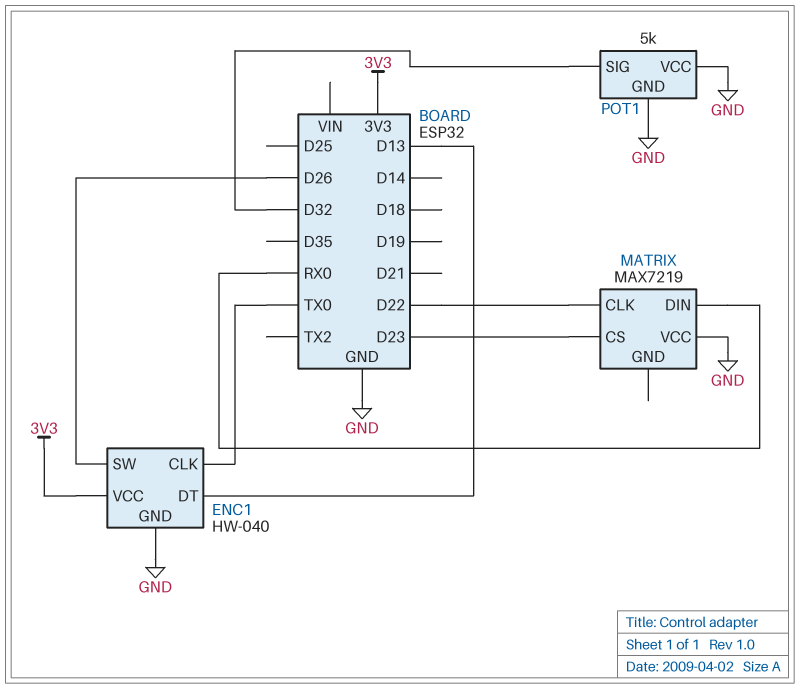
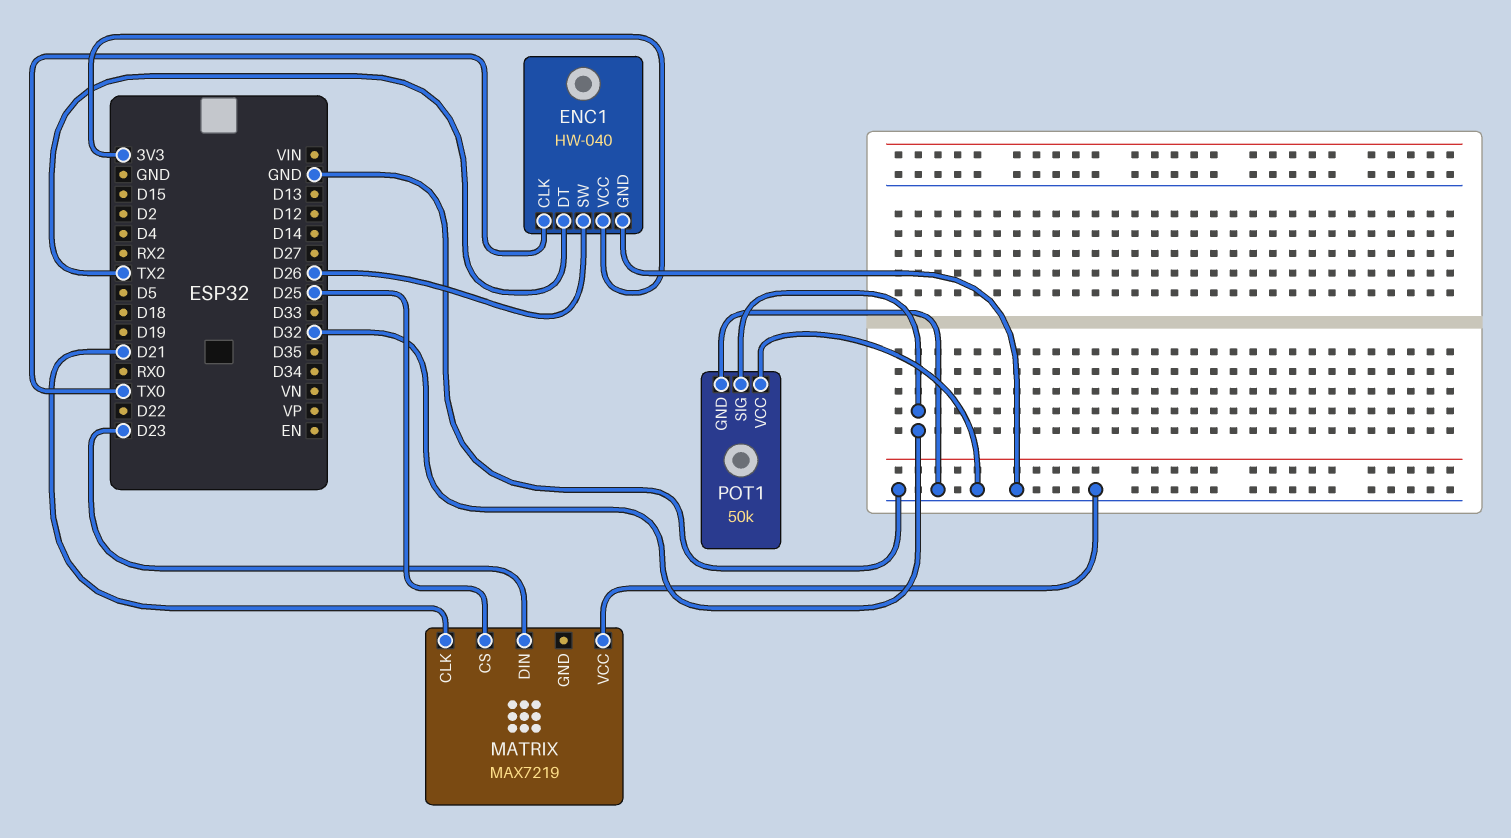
ENC1 pin DT: D13 -> TX2
MATRIX pin CLK: D22 -> D21
MATRIX pin CS: D23 -> D25
MATRIX pin DIN: RX0 -> D23
POT1: 5k -> 50k

